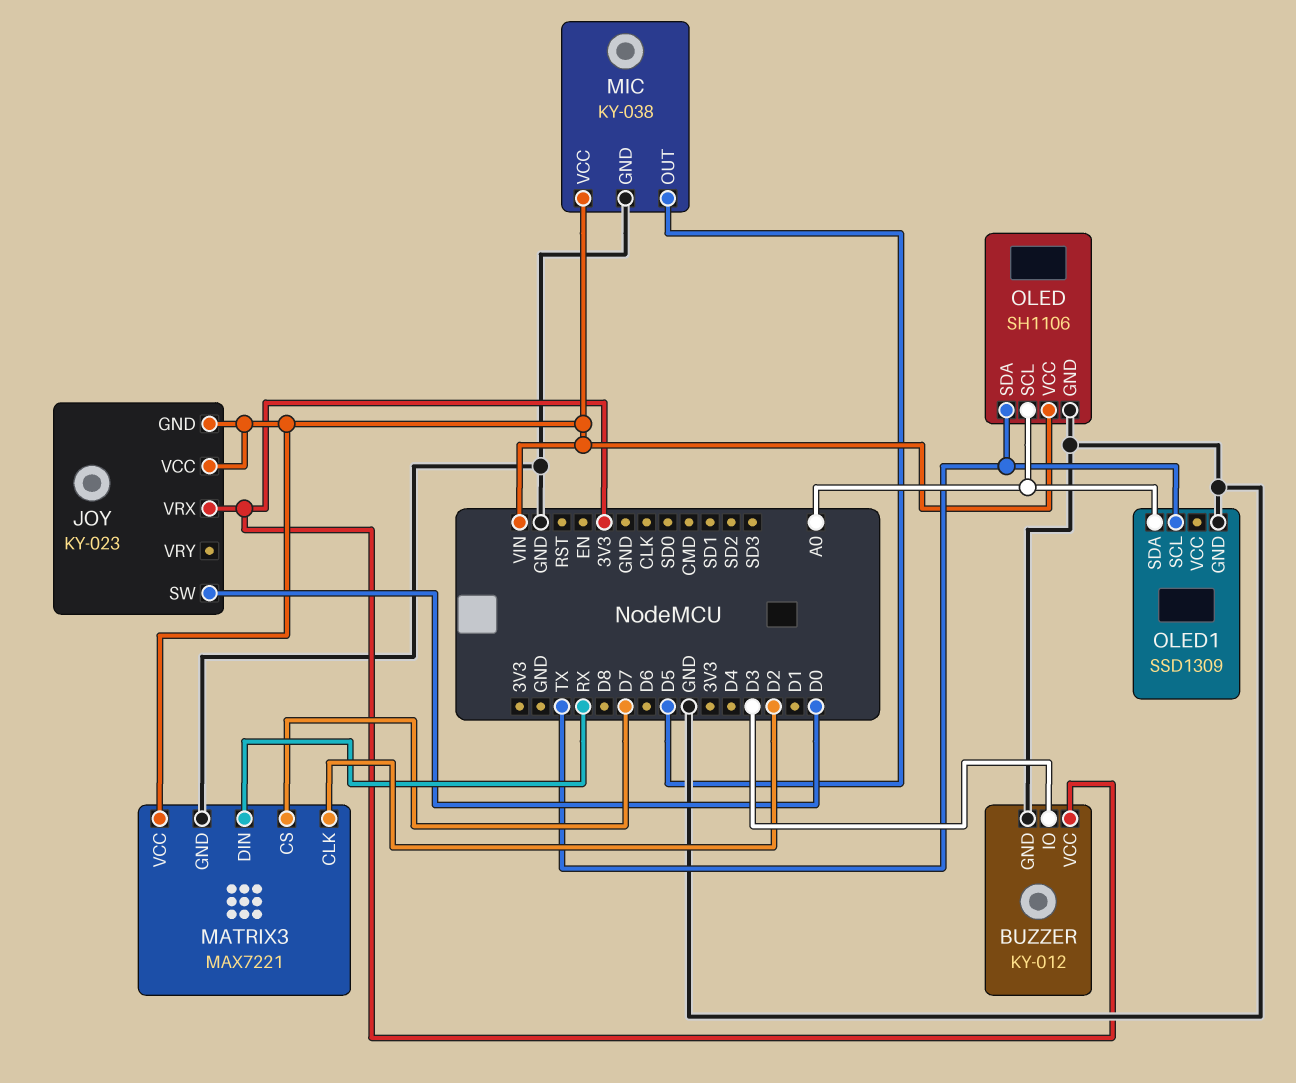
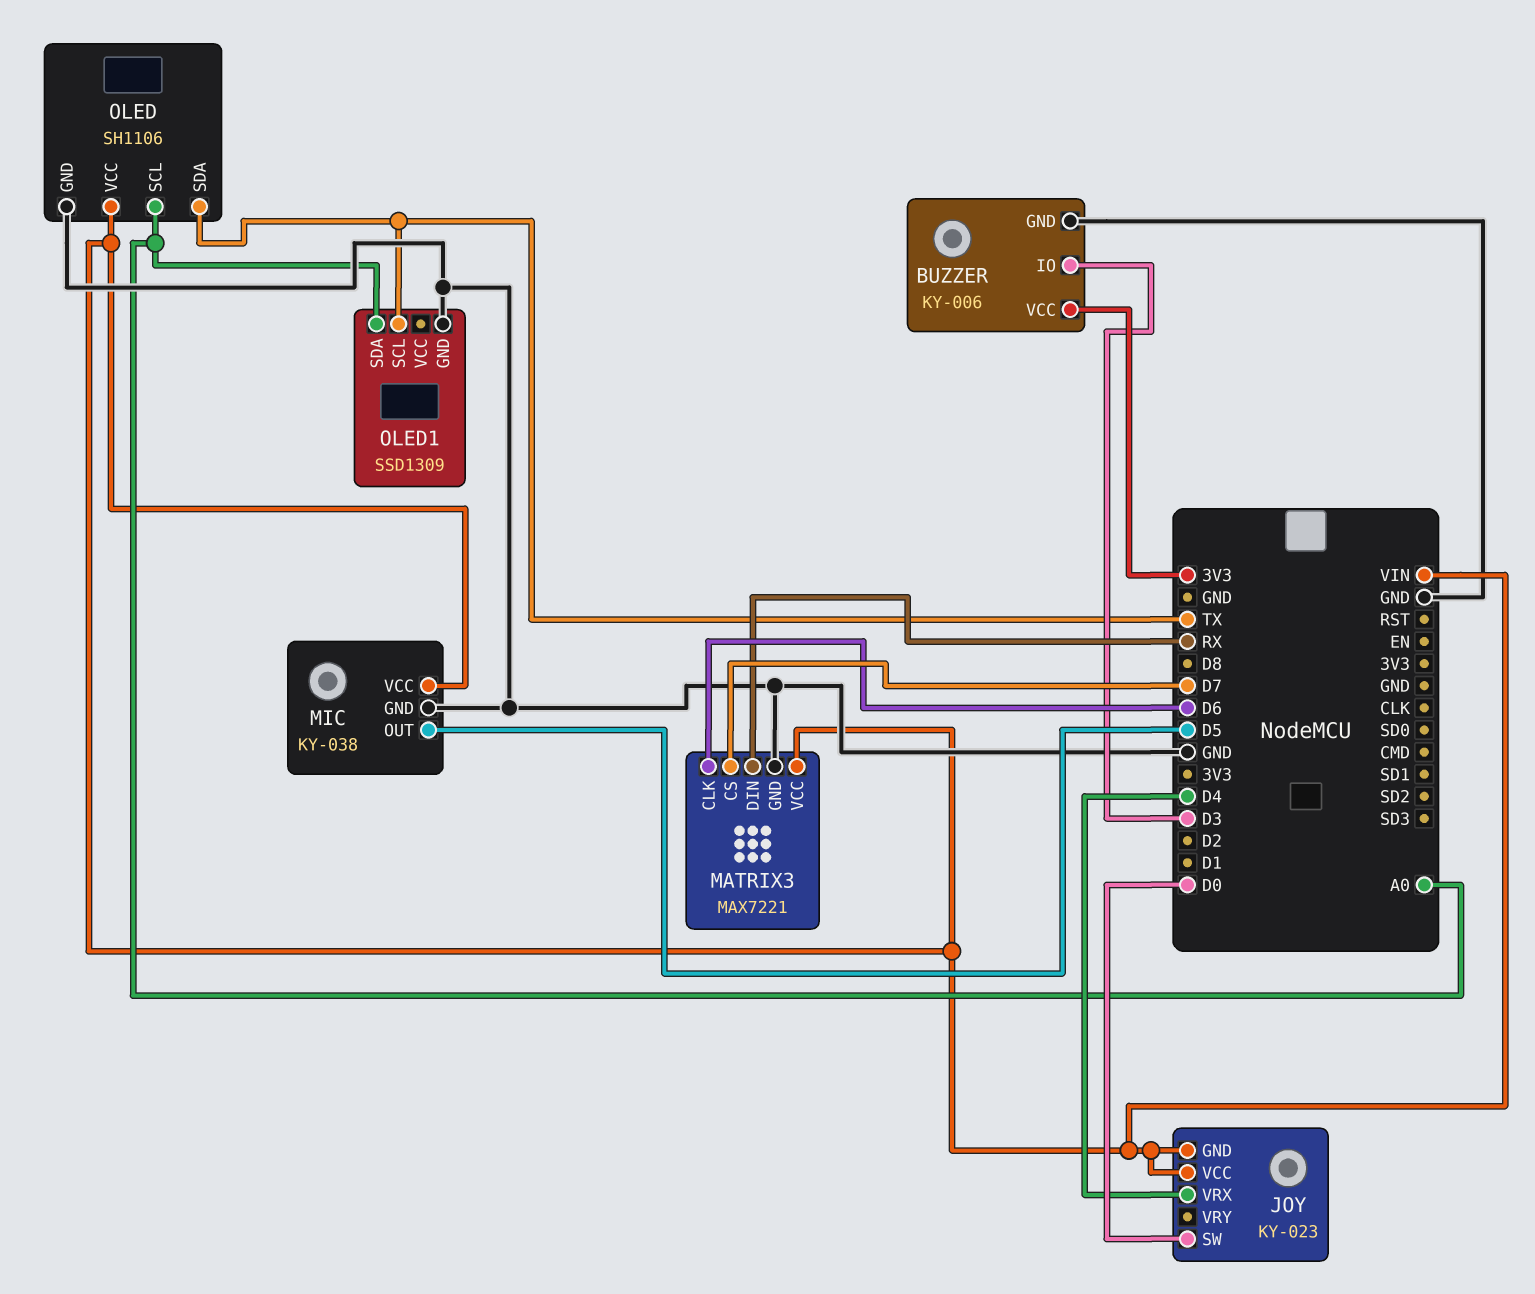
BUZZER: KY-012 -> KY-006
JOY pin VRX: 3V3 -> D4
MATRIX3 pin CLK: D2 -> D6

